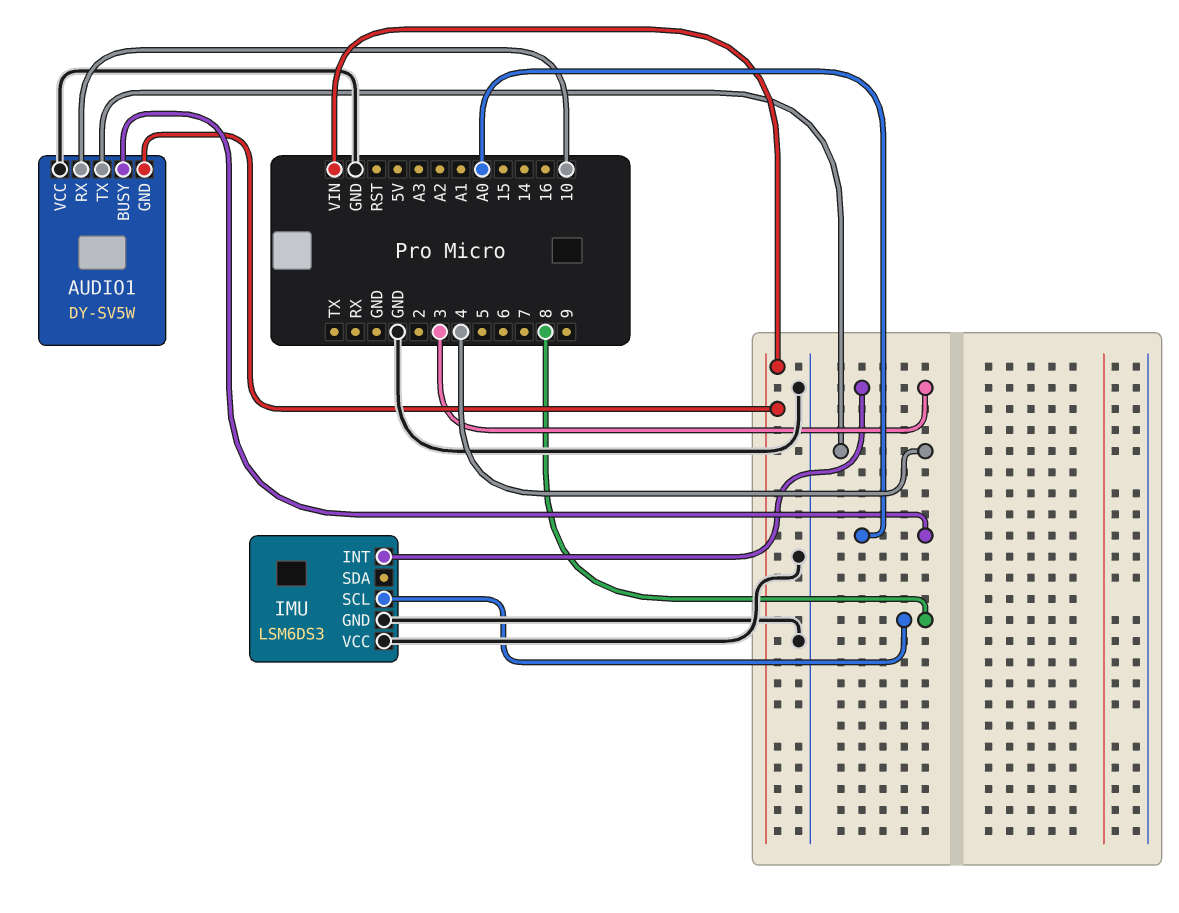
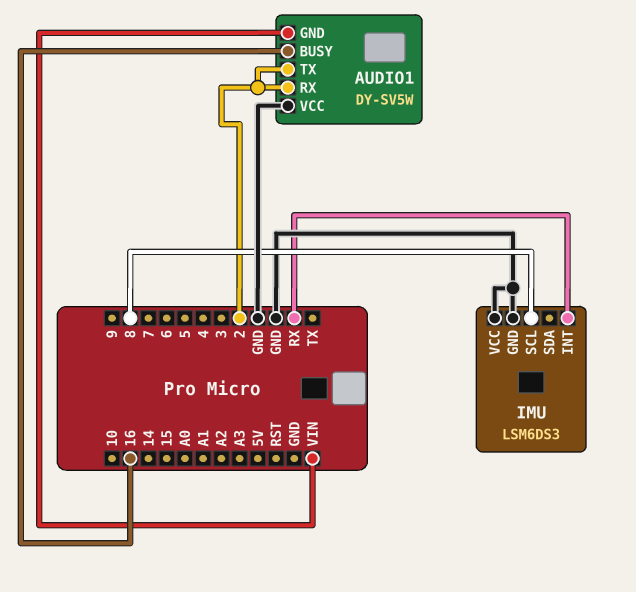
AUDIO1 pin BUSY: A0 -> 16
AUDIO1 pin RX: 10 -> 2
AUDIO1 pin TX: 4 -> 2
IMU pin INT: 3 -> RX

